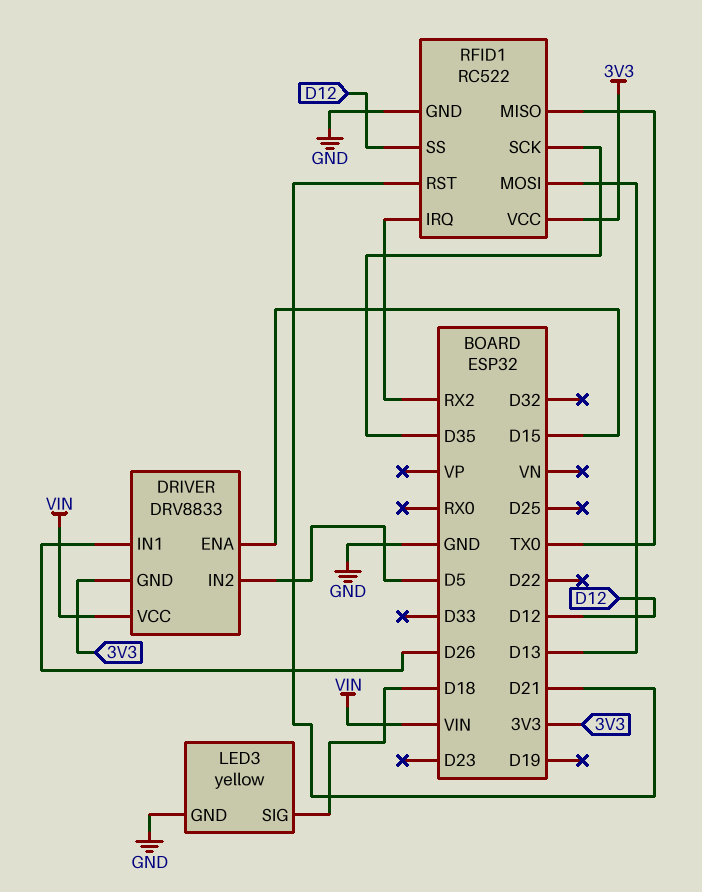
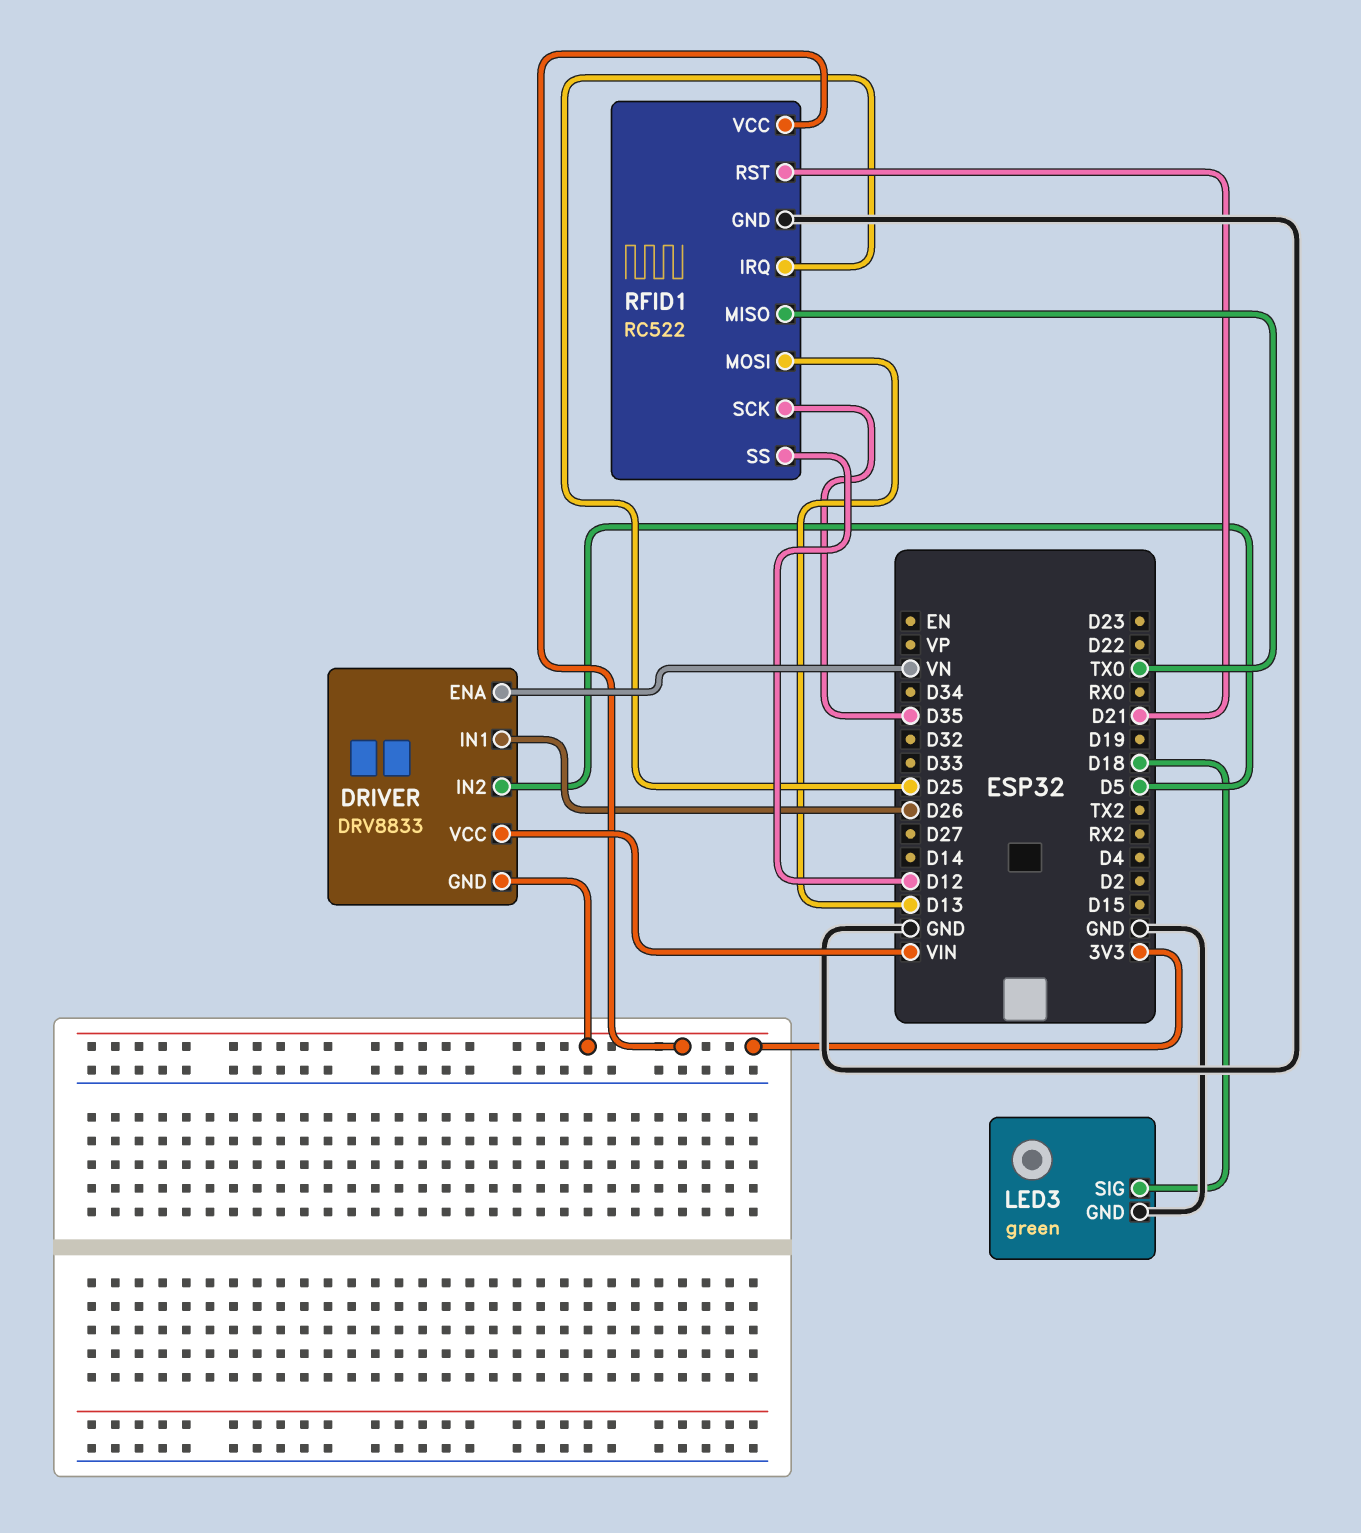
DRIVER pin ENA: D15 -> VN
LED3: yellow -> green
RFID1 pin IRQ: RX2 -> D25

